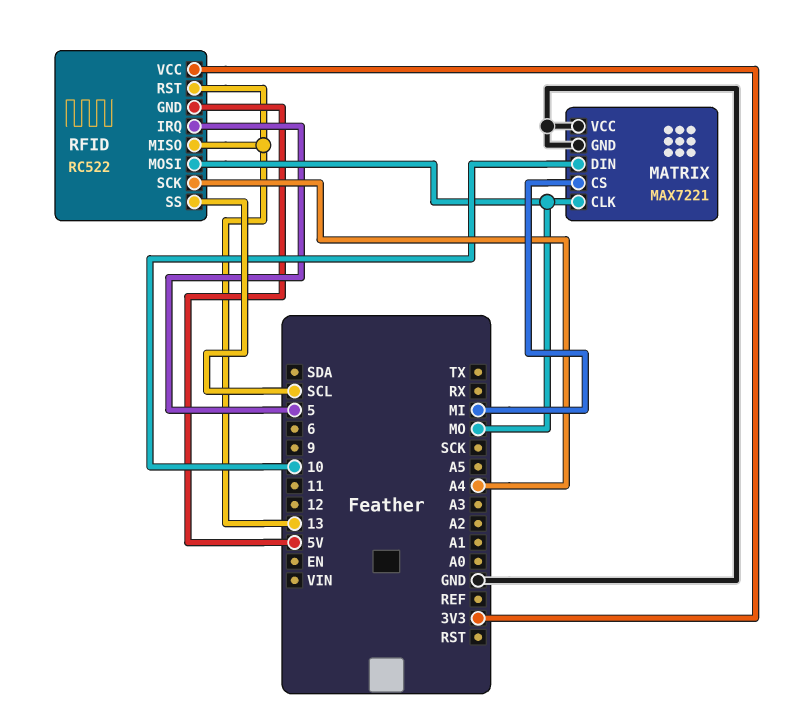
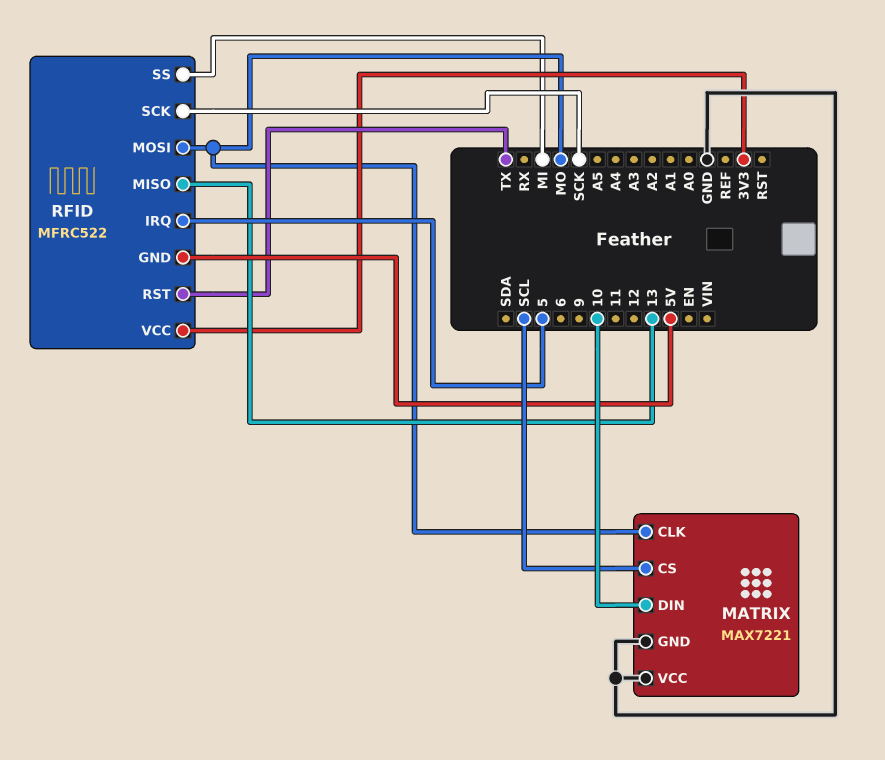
MATRIX pin CS: MI -> SCL
RFID: RC522 -> MFRC522
RFID pin RST: 13 -> TX
RFID pin SCK: A4 -> SCK
RFID pin SS: SCL -> MI

